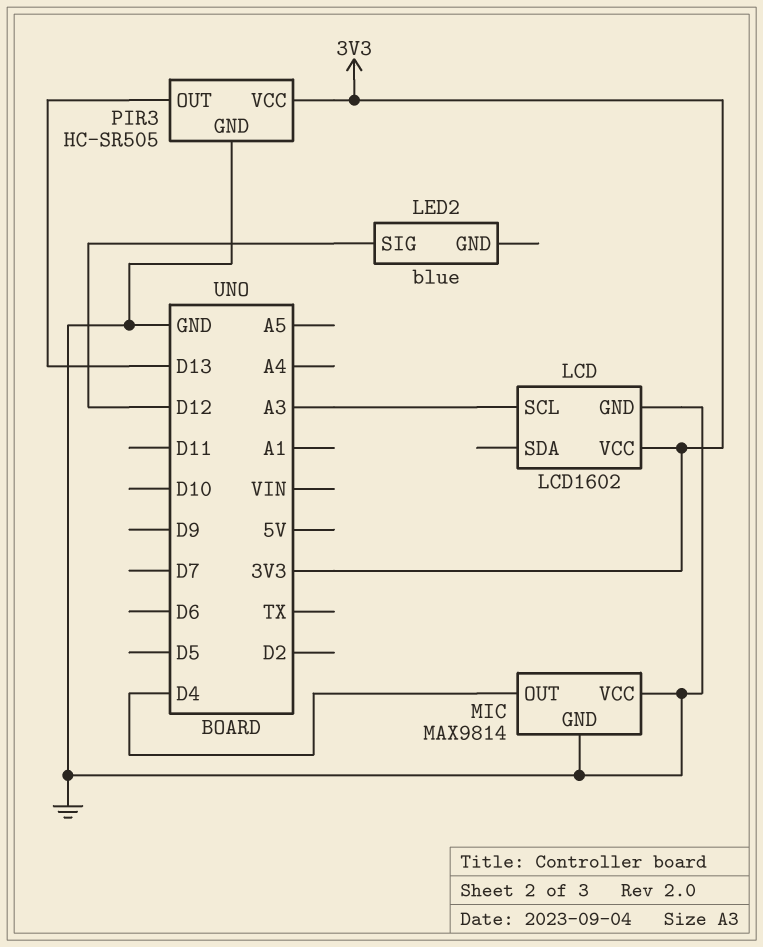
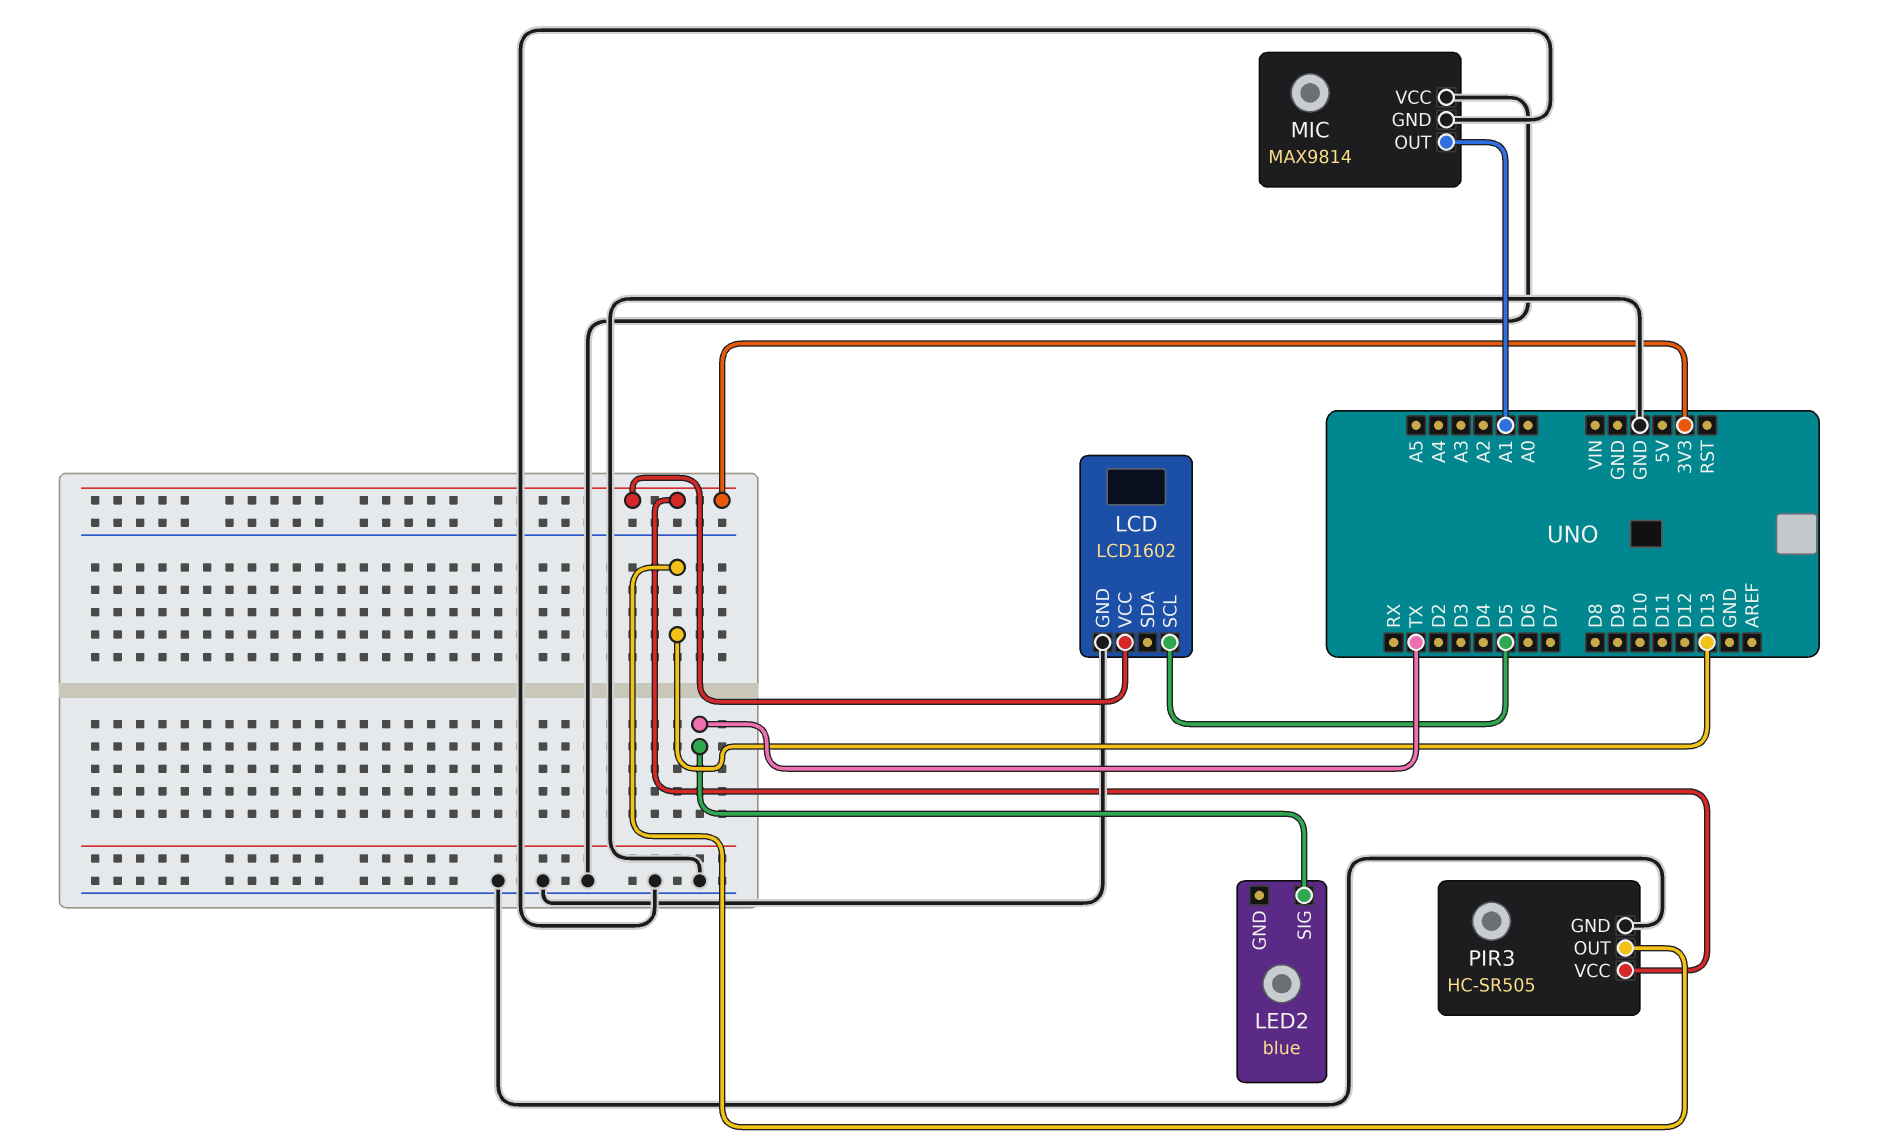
LCD pin SCL: A3 -> D5
LED2 pin SIG: D12 -> TX
MIC pin OUT: D4 -> A1

